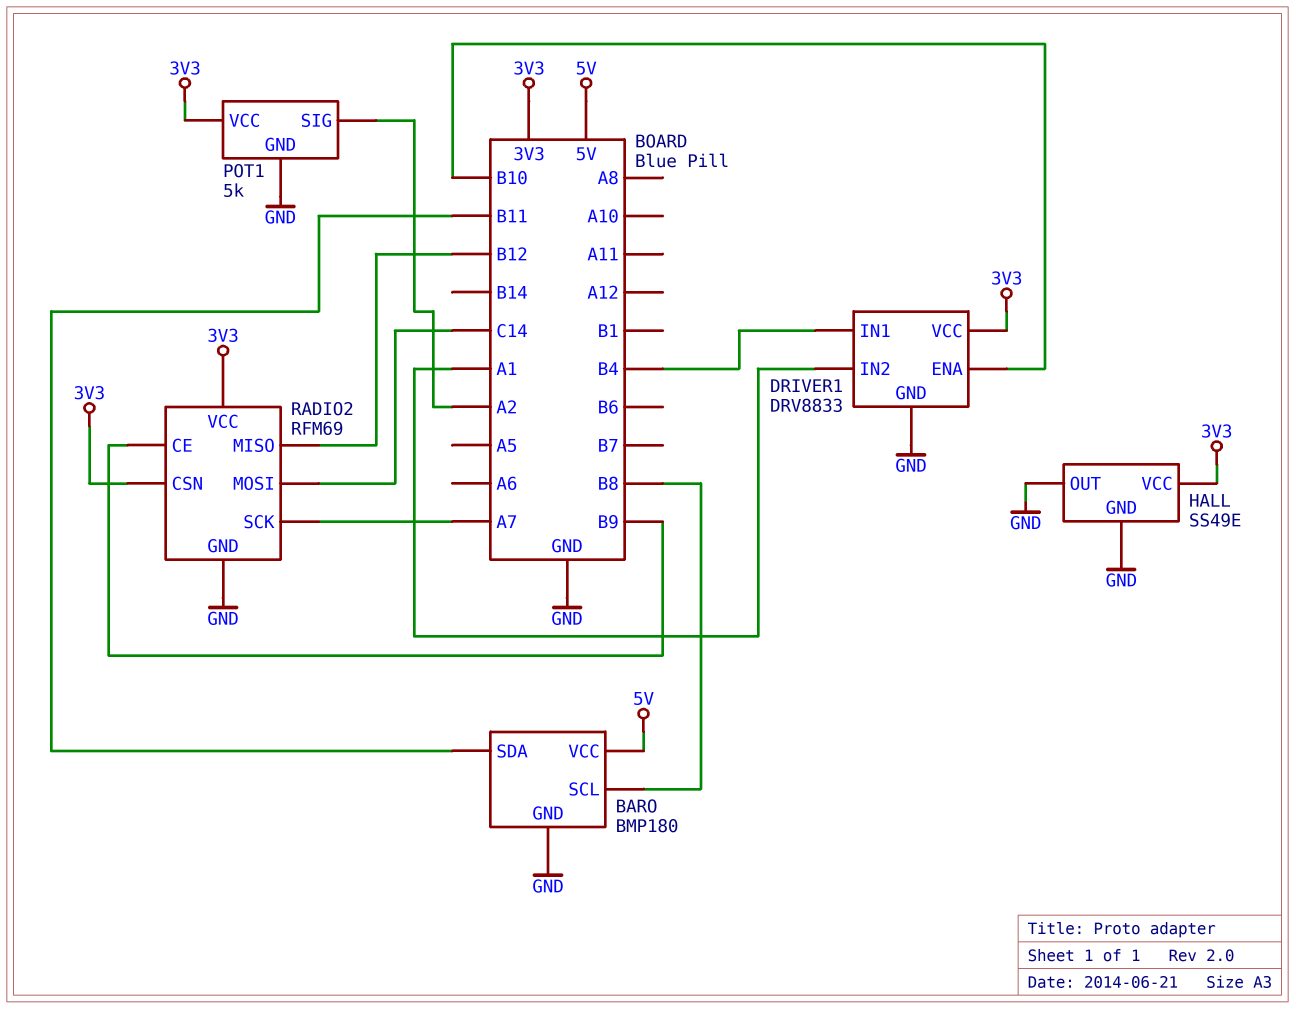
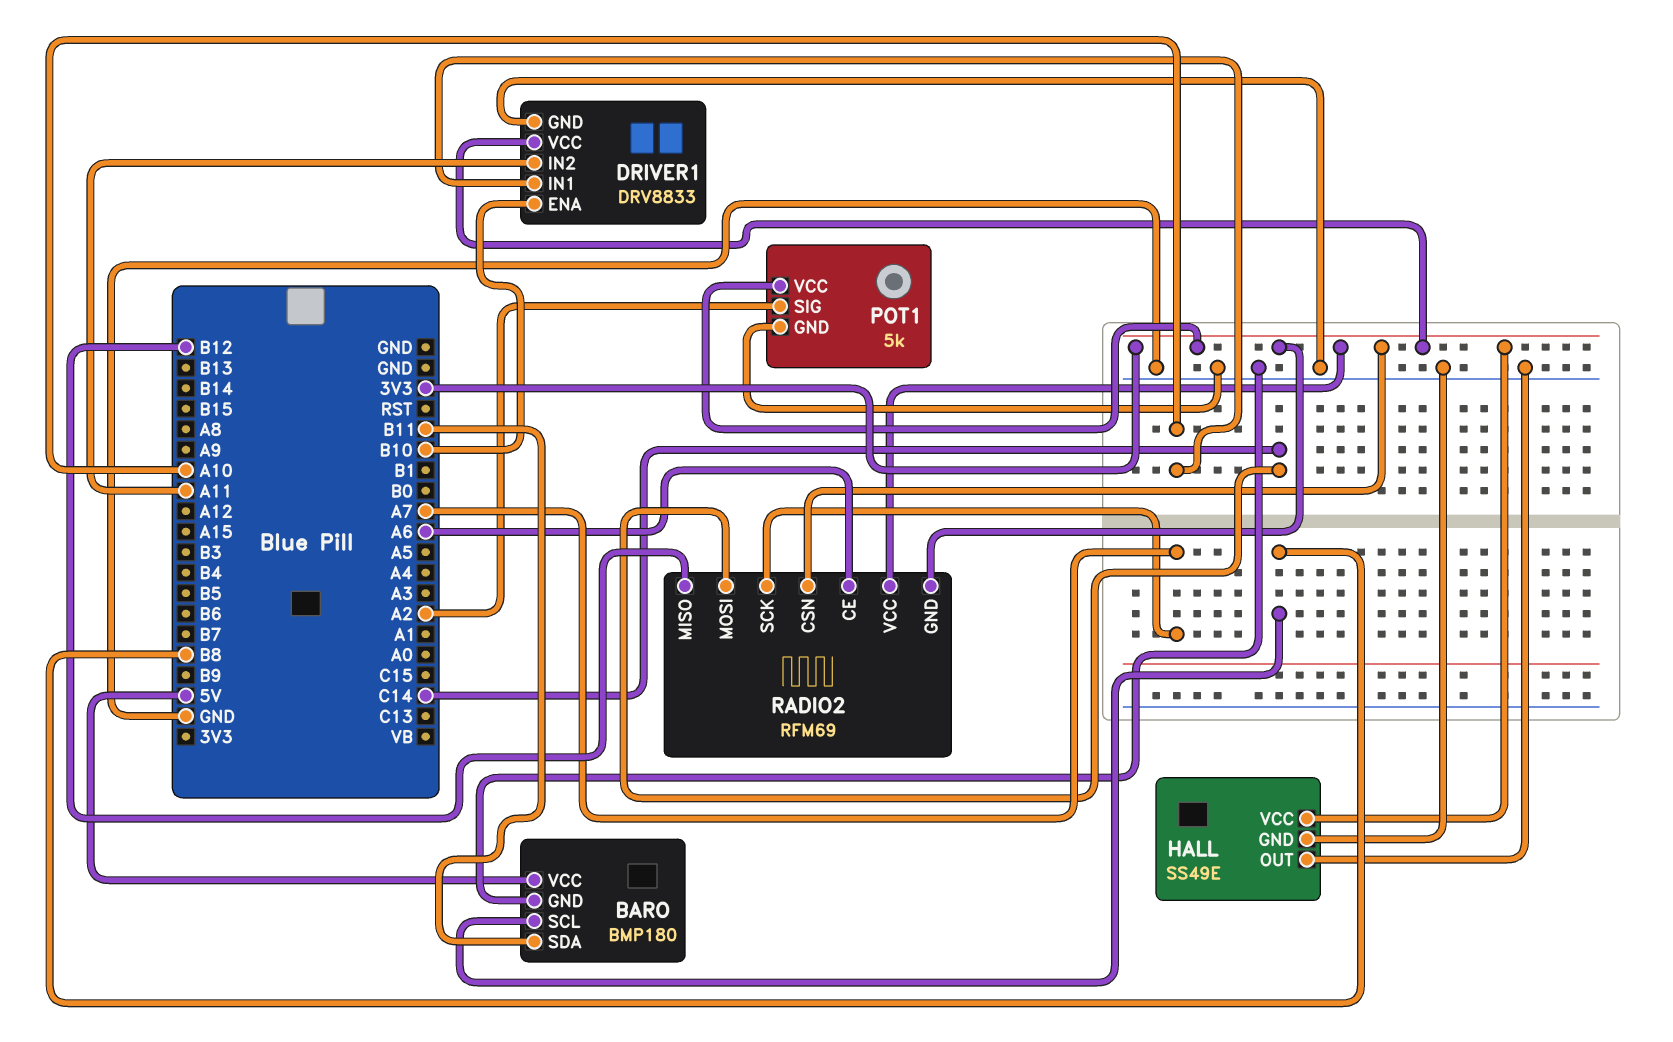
DRIVER1 pin IN1: B4 -> A10
DRIVER1 pin IN2: A1 -> A11
RADIO2 pin CE: B9 -> A6
RADIO2 pin GND: GND -> 3V3

